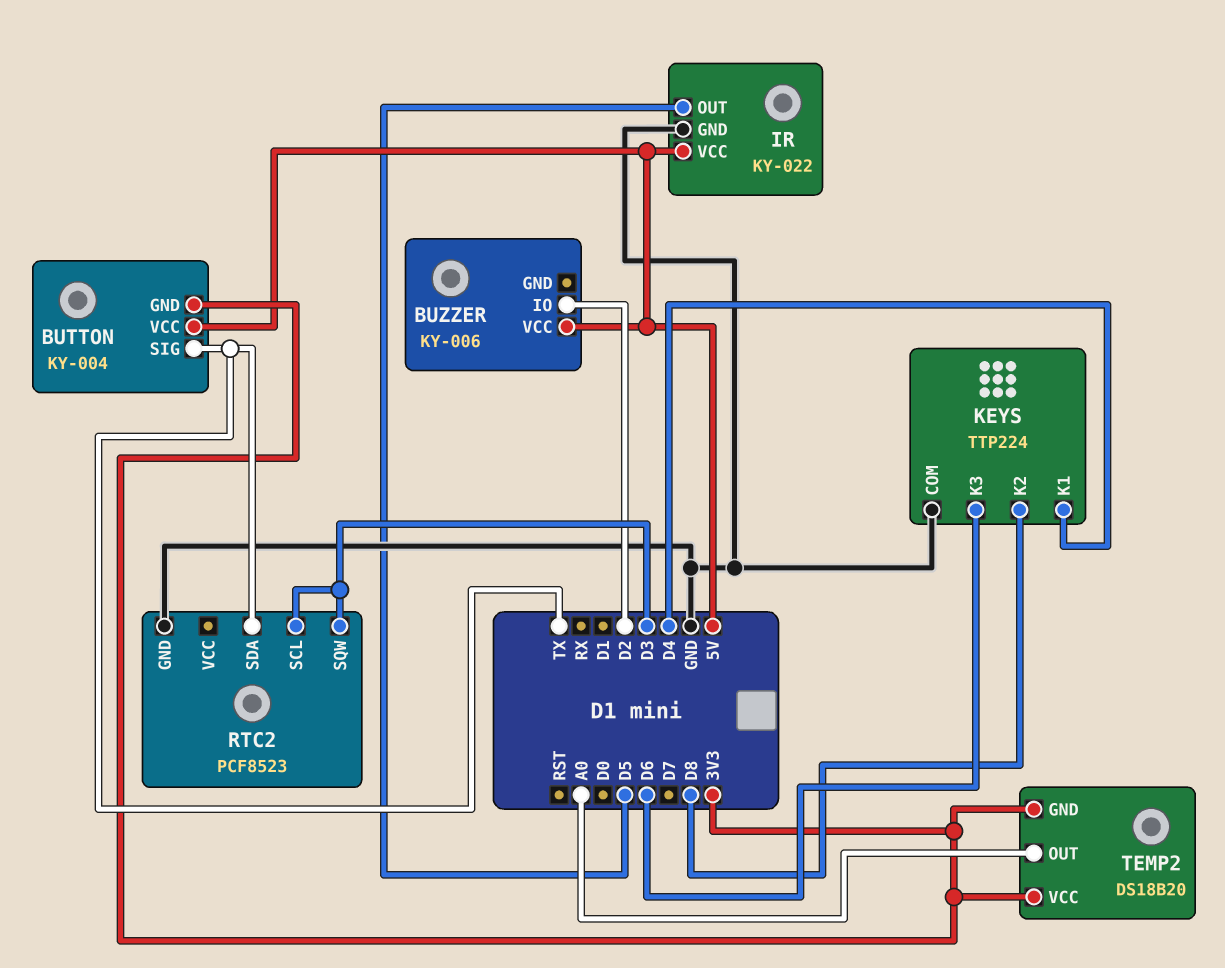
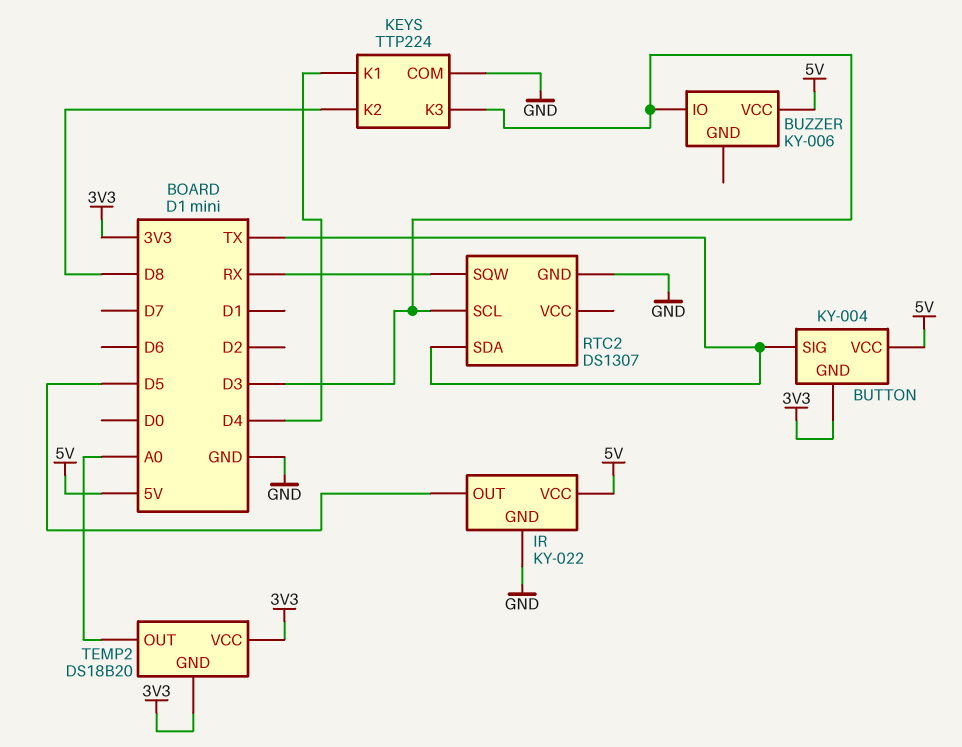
BUZZER pin IO: D2 -> D3
KEYS pin K3: D6 -> D3
RTC2: PCF8523 -> DS1307
RTC2 pin SQW: D3 -> RX

